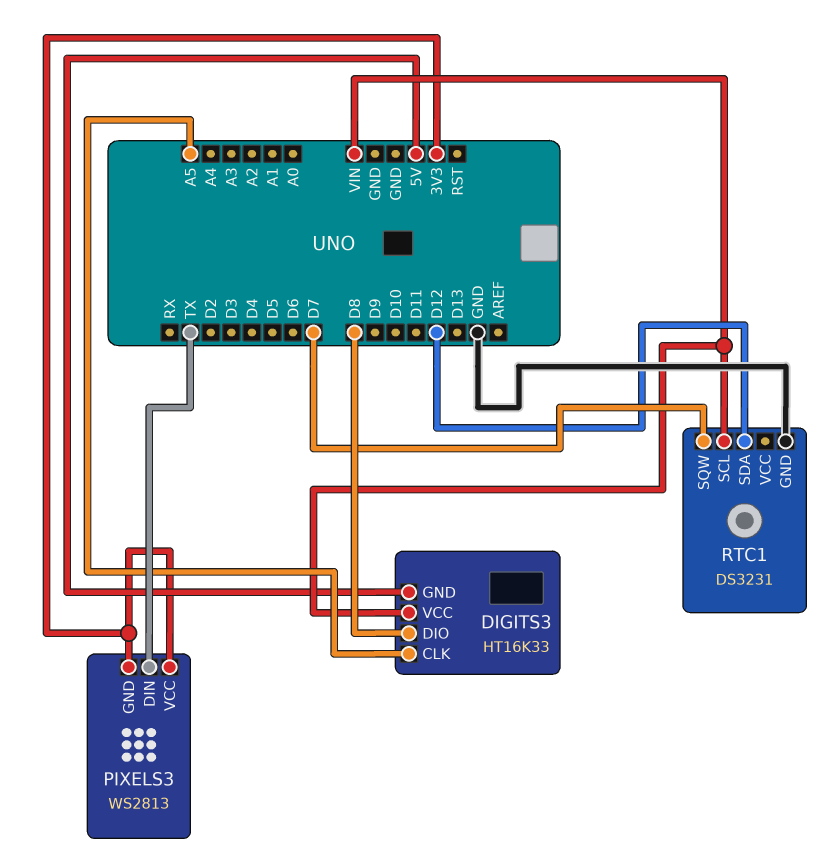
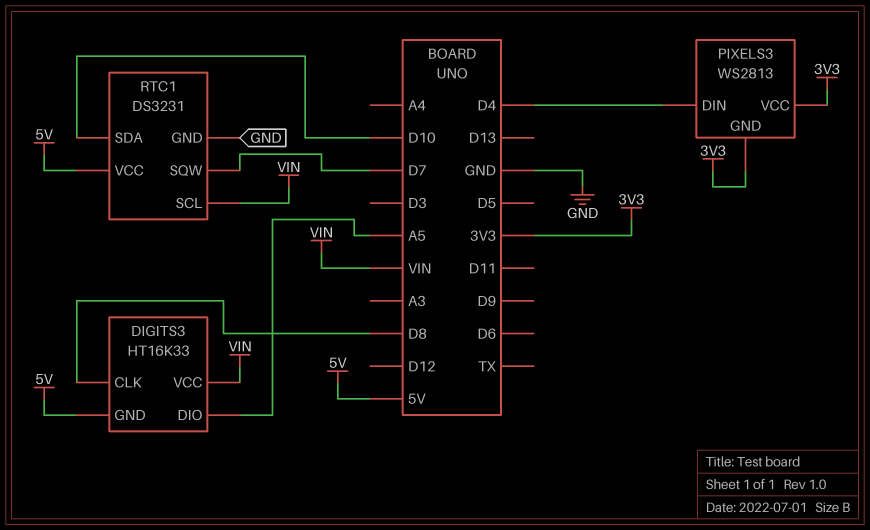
DIGITS3 pin CLK: A5 -> D8
DIGITS3 pin DIO: D8 -> A5
PIXELS3 pin DIN: TX -> D4
RTC1 pin SDA: D12 -> D10
RTC1 pin VCC: none -> 5V

